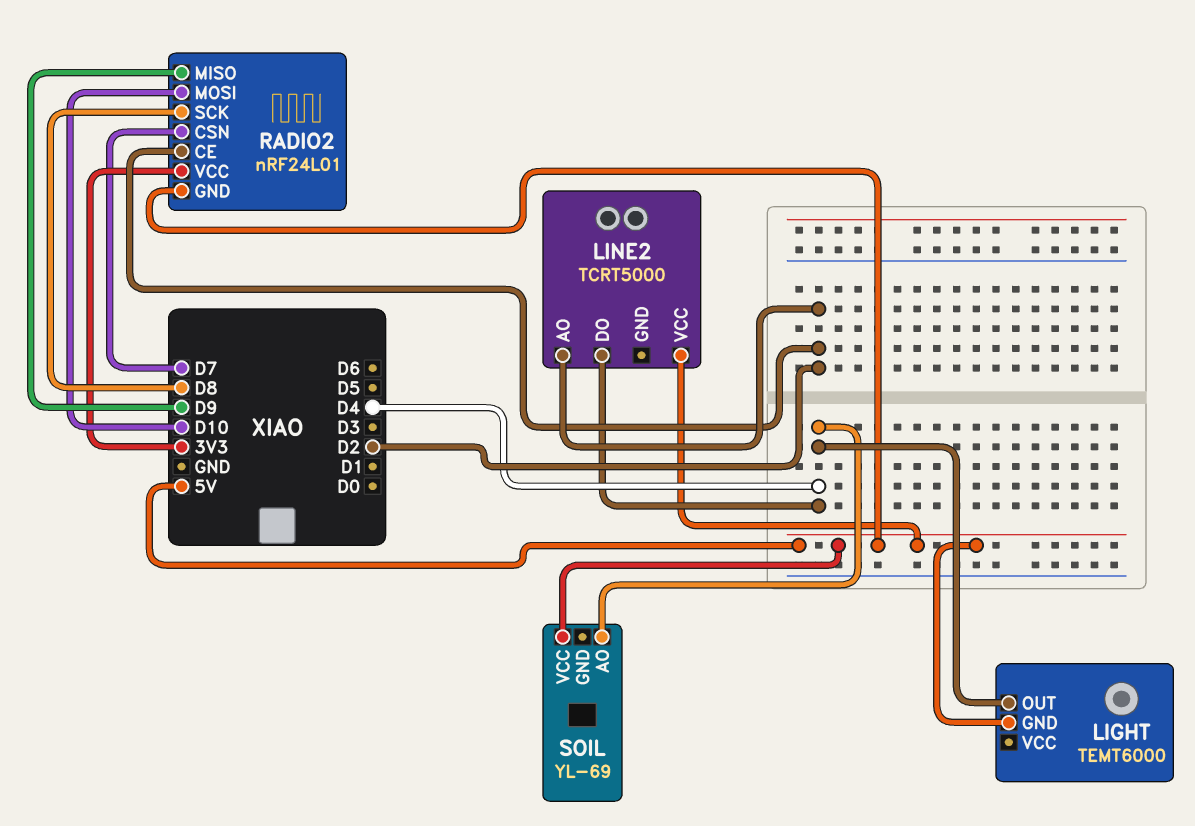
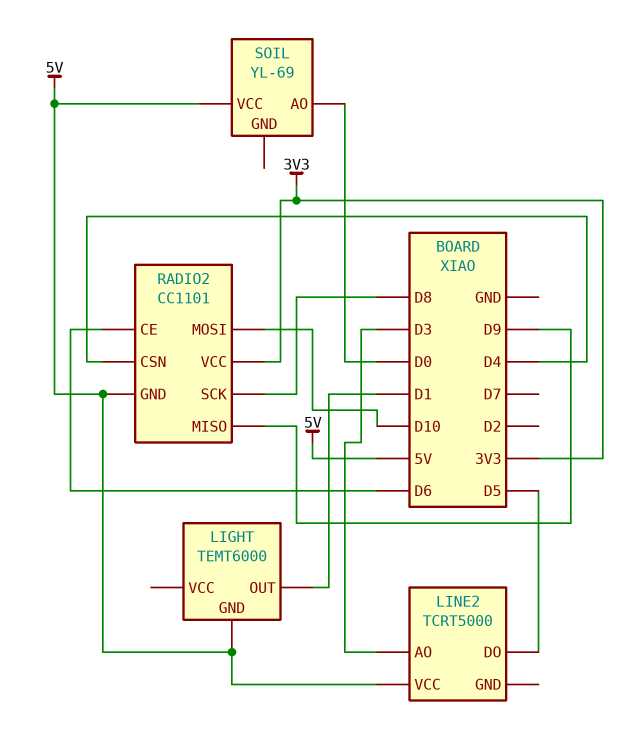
LIGHT pin OUT: D4 -> D1
LINE2 pin AO: D2 -> D3
LINE2 pin DO: D4 -> D5
RADIO2: nRF24L01 -> CC1101
RADIO2 pin CE: D2 -> D6
RADIO2 pin CSN: D7 -> D4
SOIL pin AO: D4 -> D0

